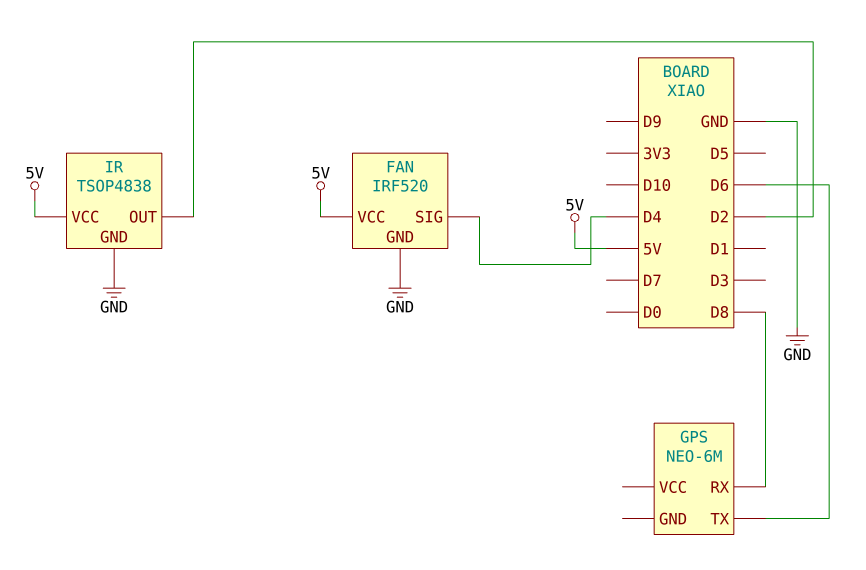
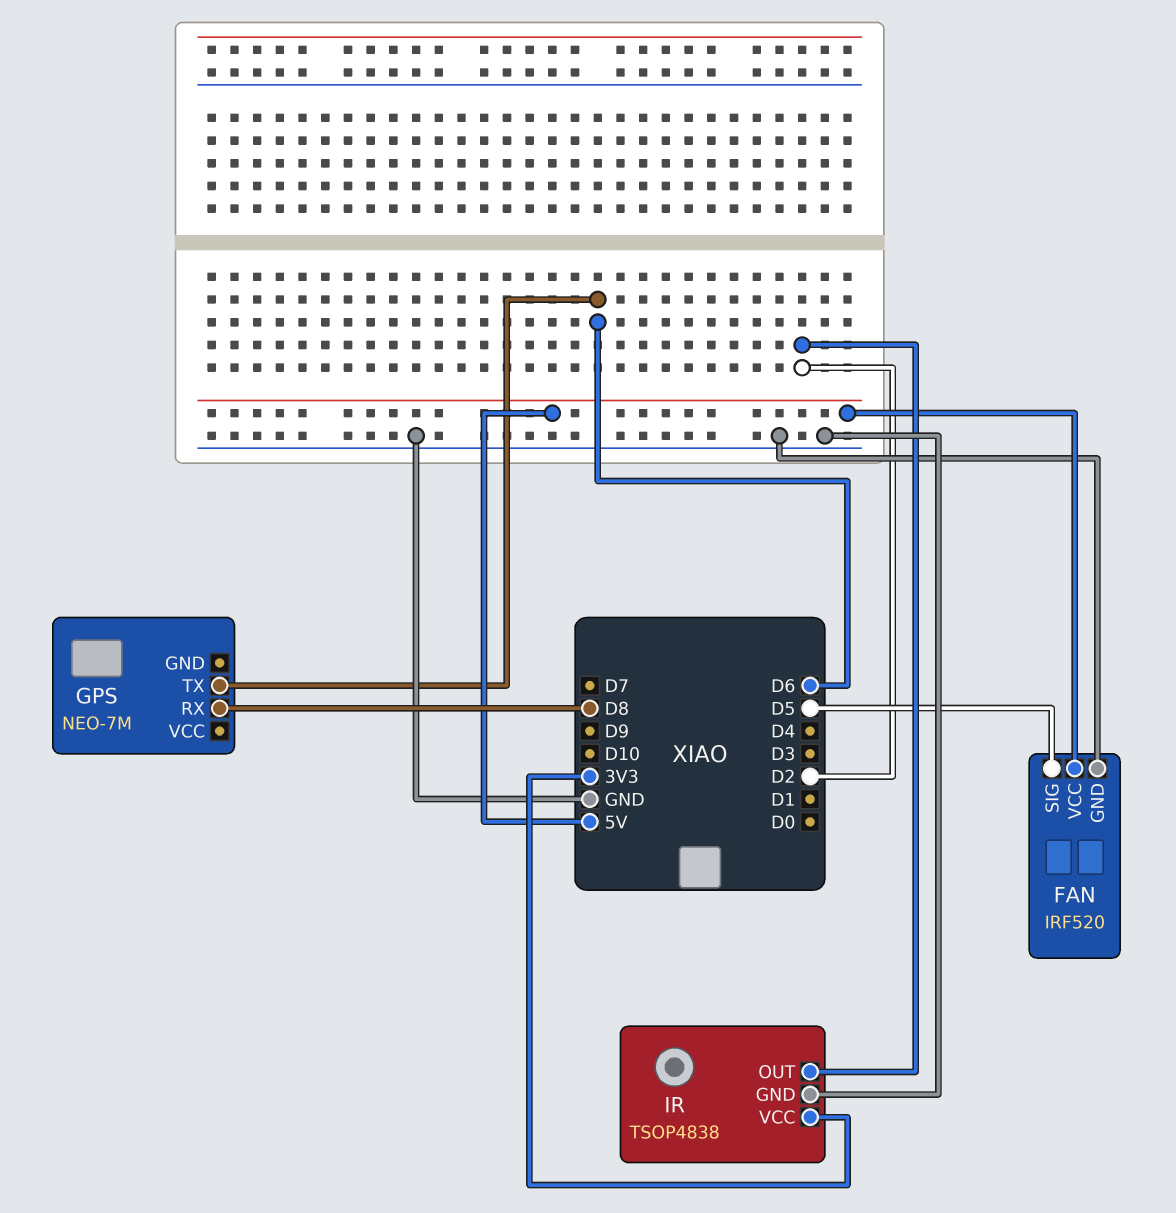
FAN pin SIG: D4 -> D5
GPS: NEO-6M -> NEO-7M
IR pin VCC: 5V -> 3V3

